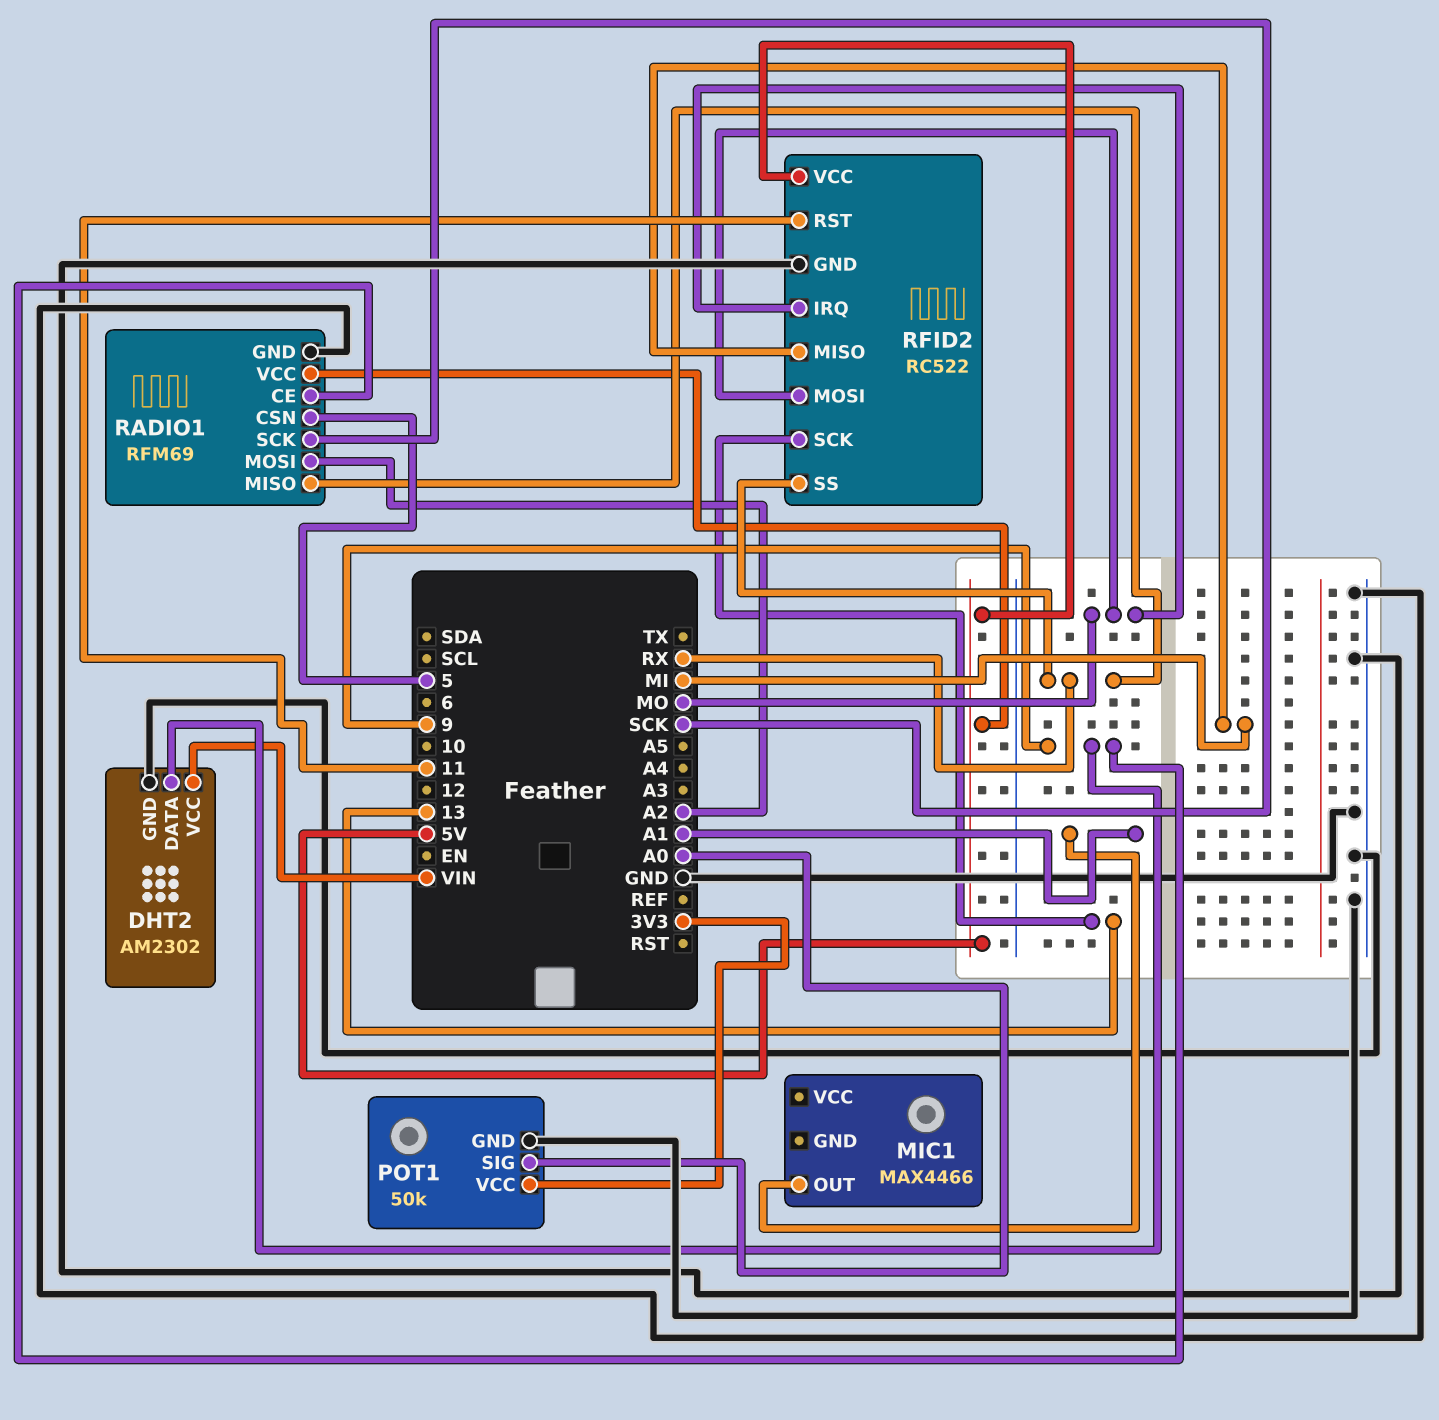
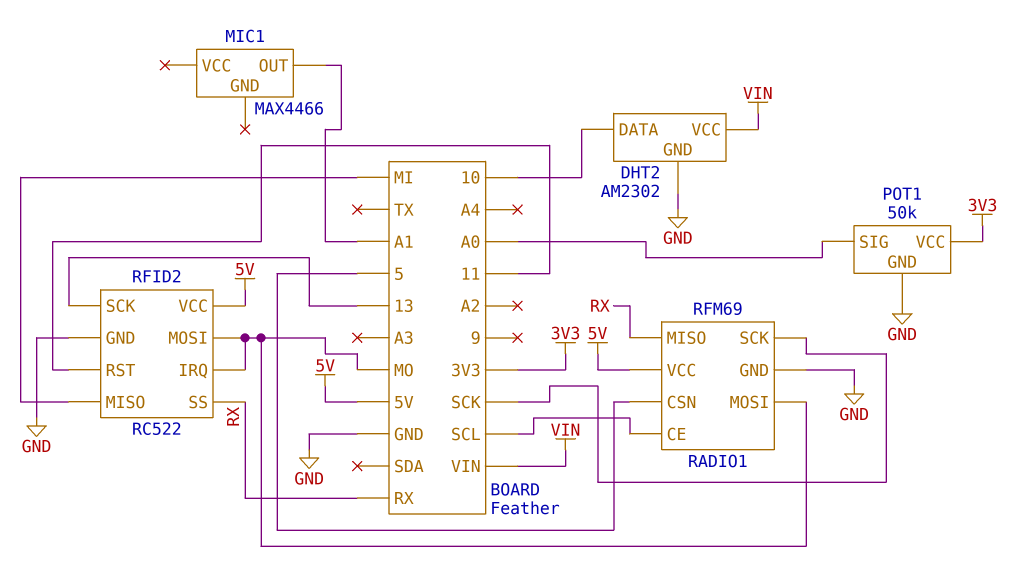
DHT2 pin DATA: 9 -> 10
RADIO1 pin CE: 9 -> SCL
RADIO1 pin MOSI: A2 -> MO

